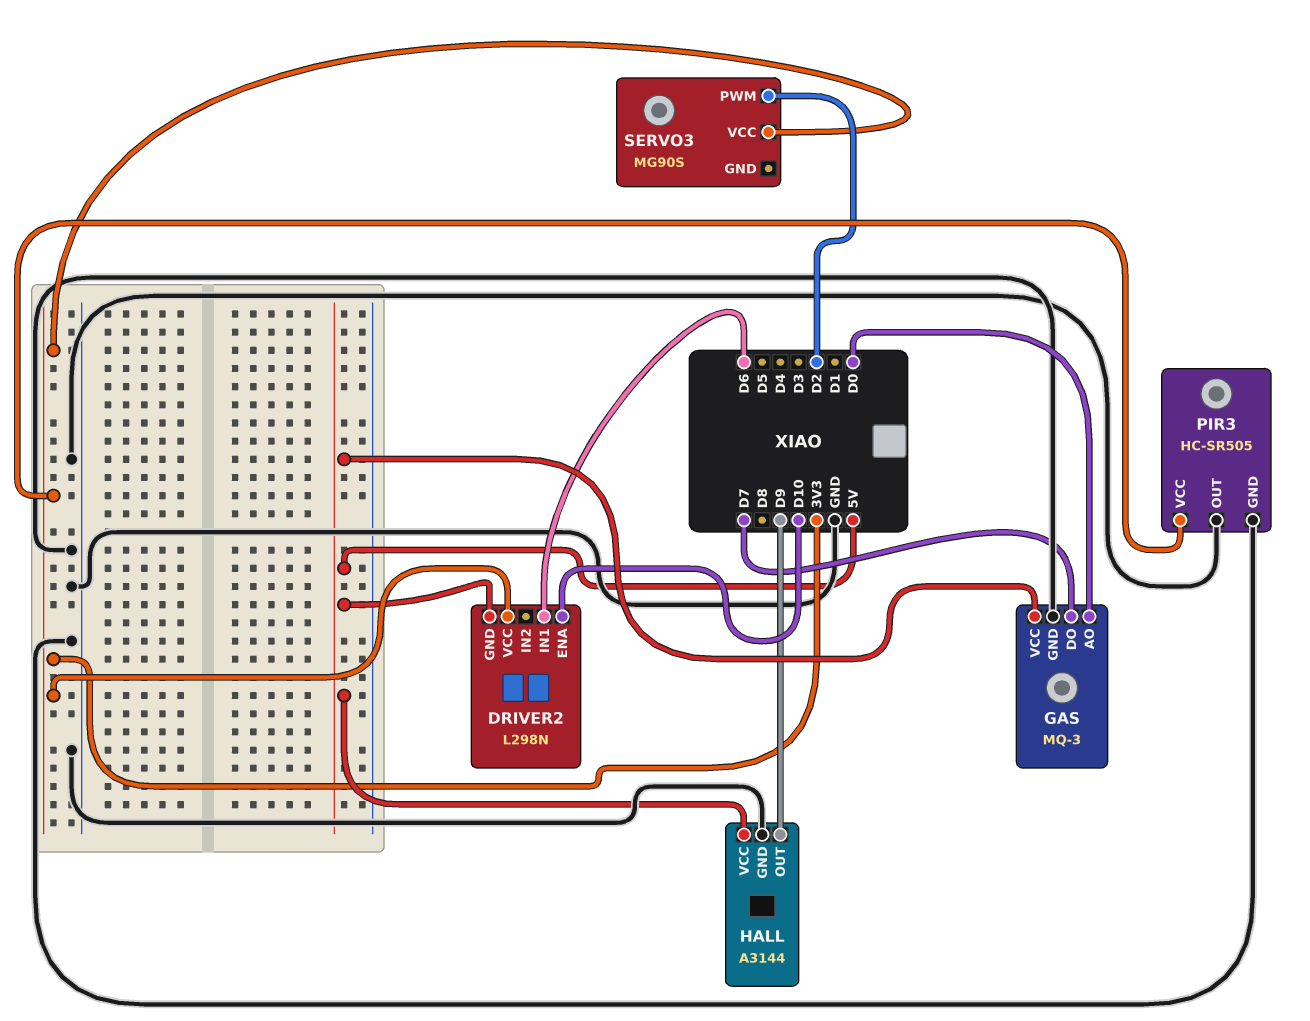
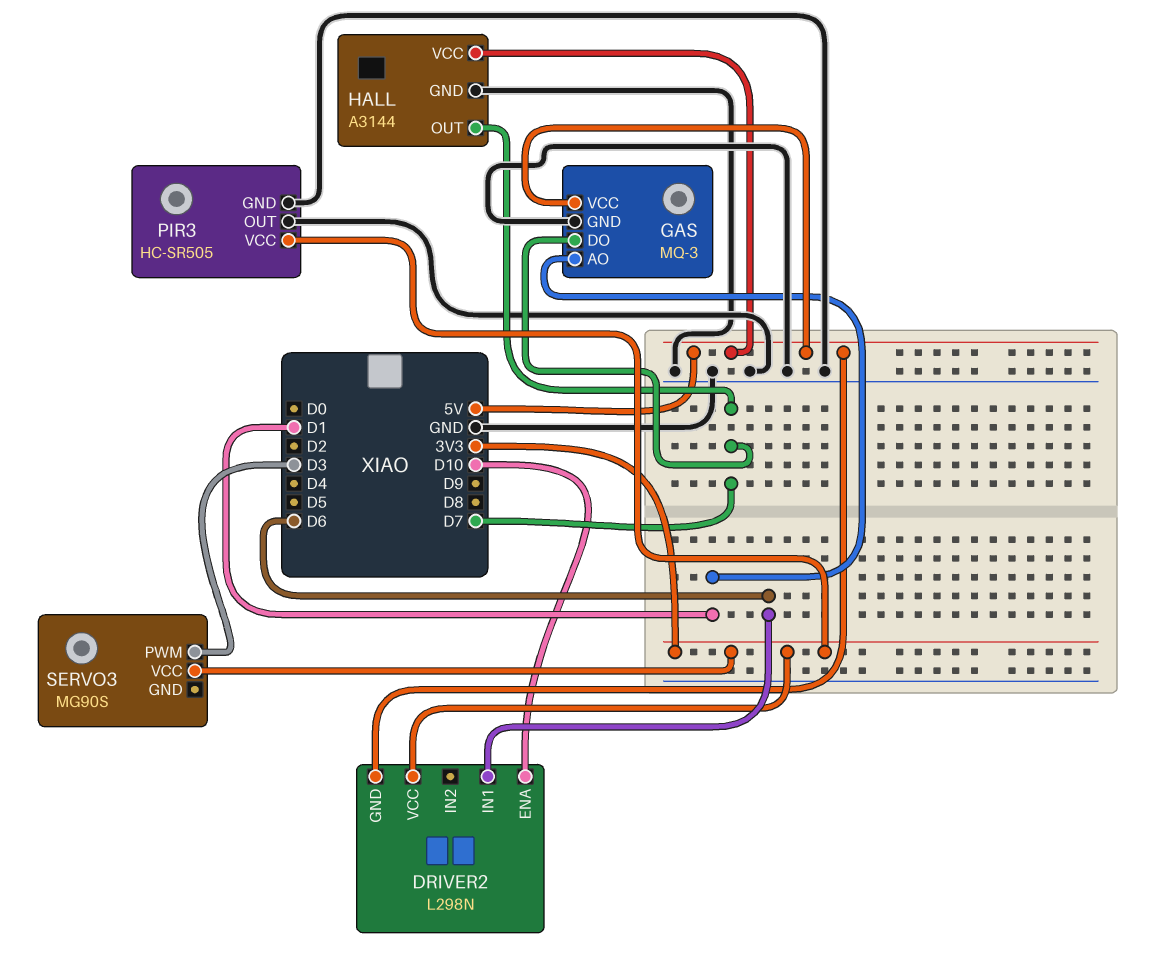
GAS pin AO: D0 -> D1
HALL pin OUT: D9 -> D7
SERVO3 pin PWM: D2 -> D3

